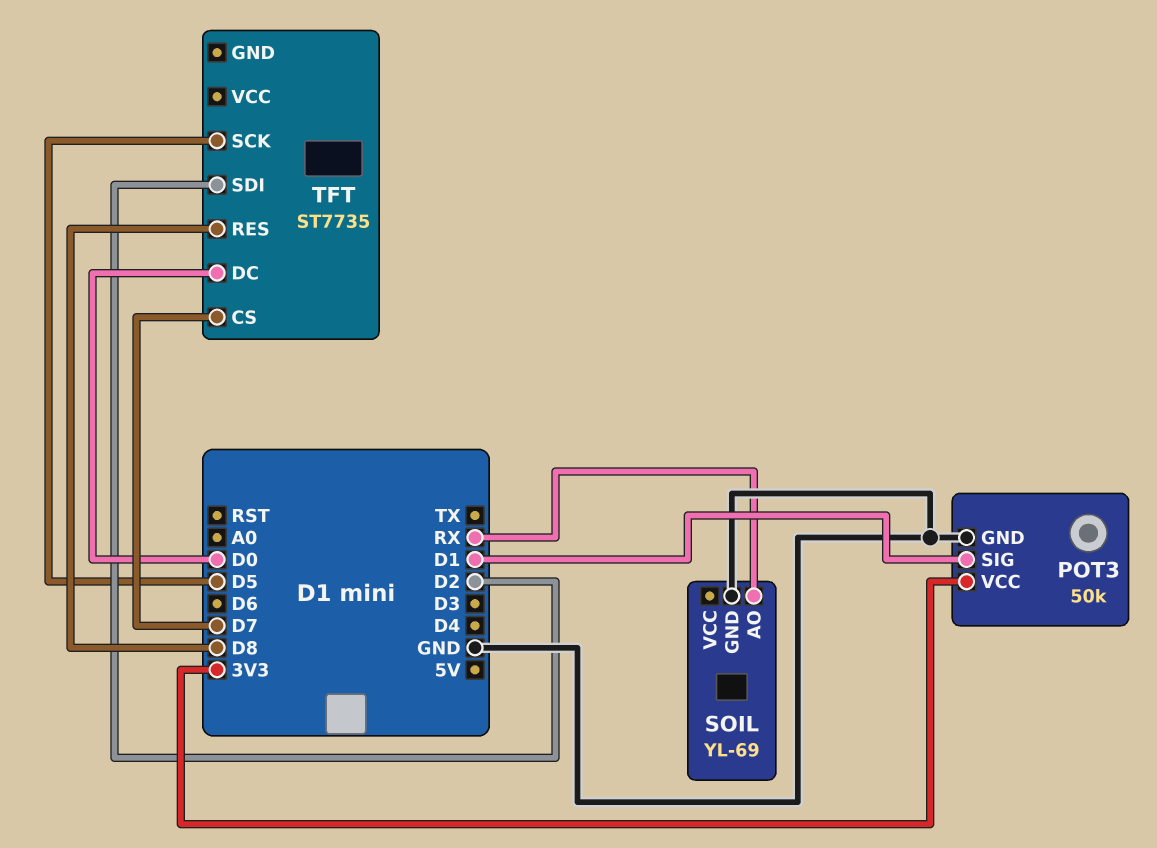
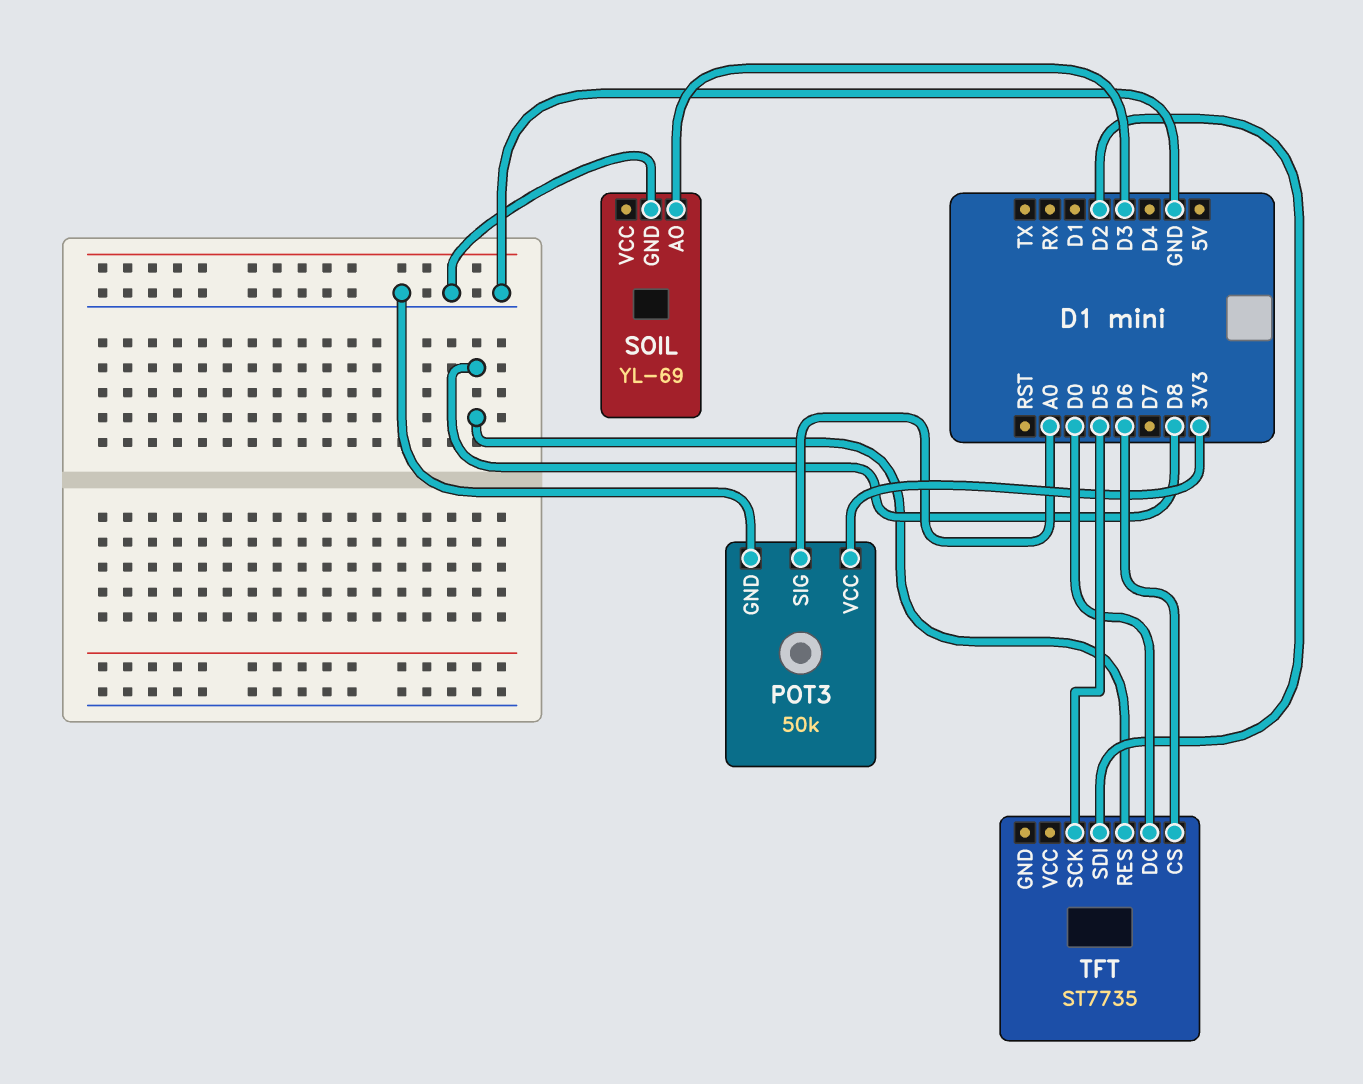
POT3 pin SIG: D1 -> A0
SOIL pin AO: RX -> D3
TFT pin CS: D7 -> D6

